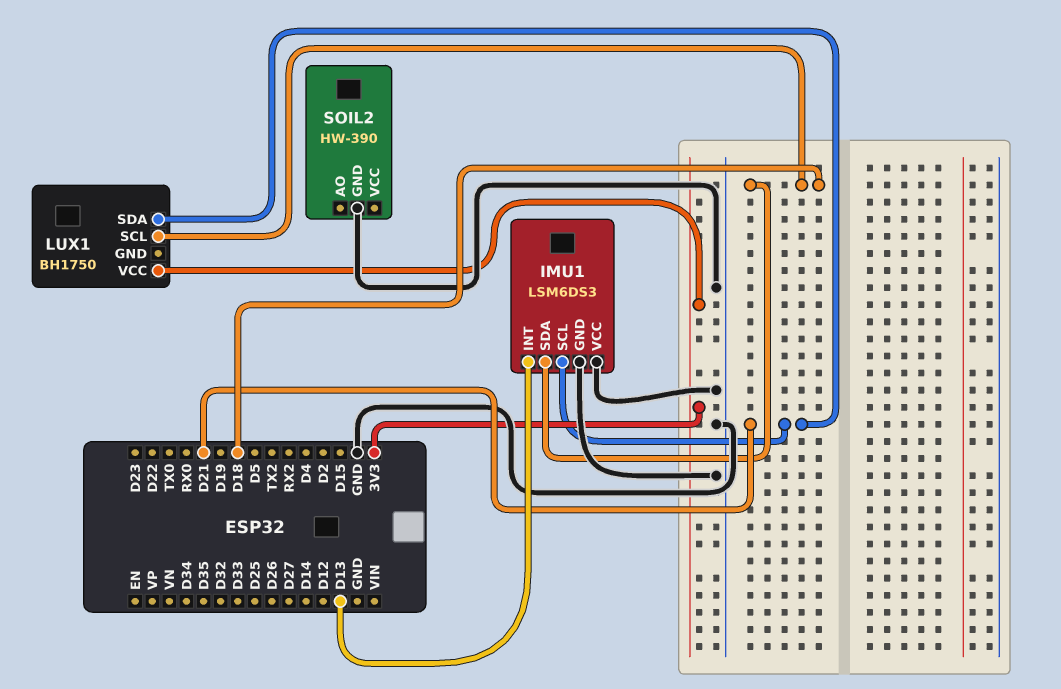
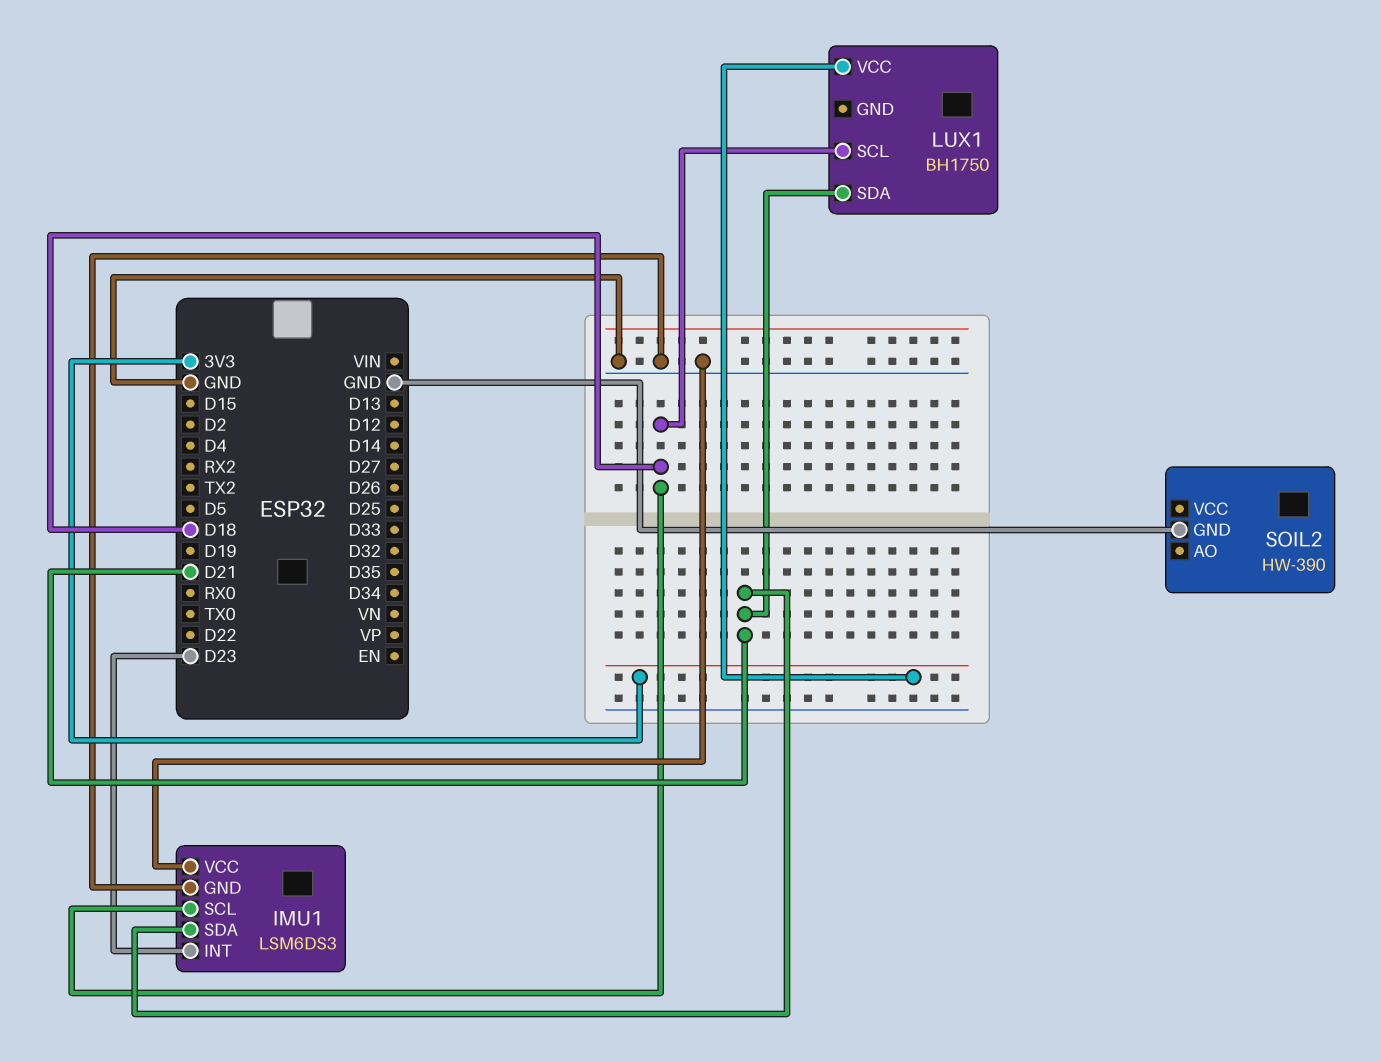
IMU1 pin INT: D13 -> D23
IMU1 pin SCL: D21 -> D18
IMU1 pin SDA: D18 -> D21

